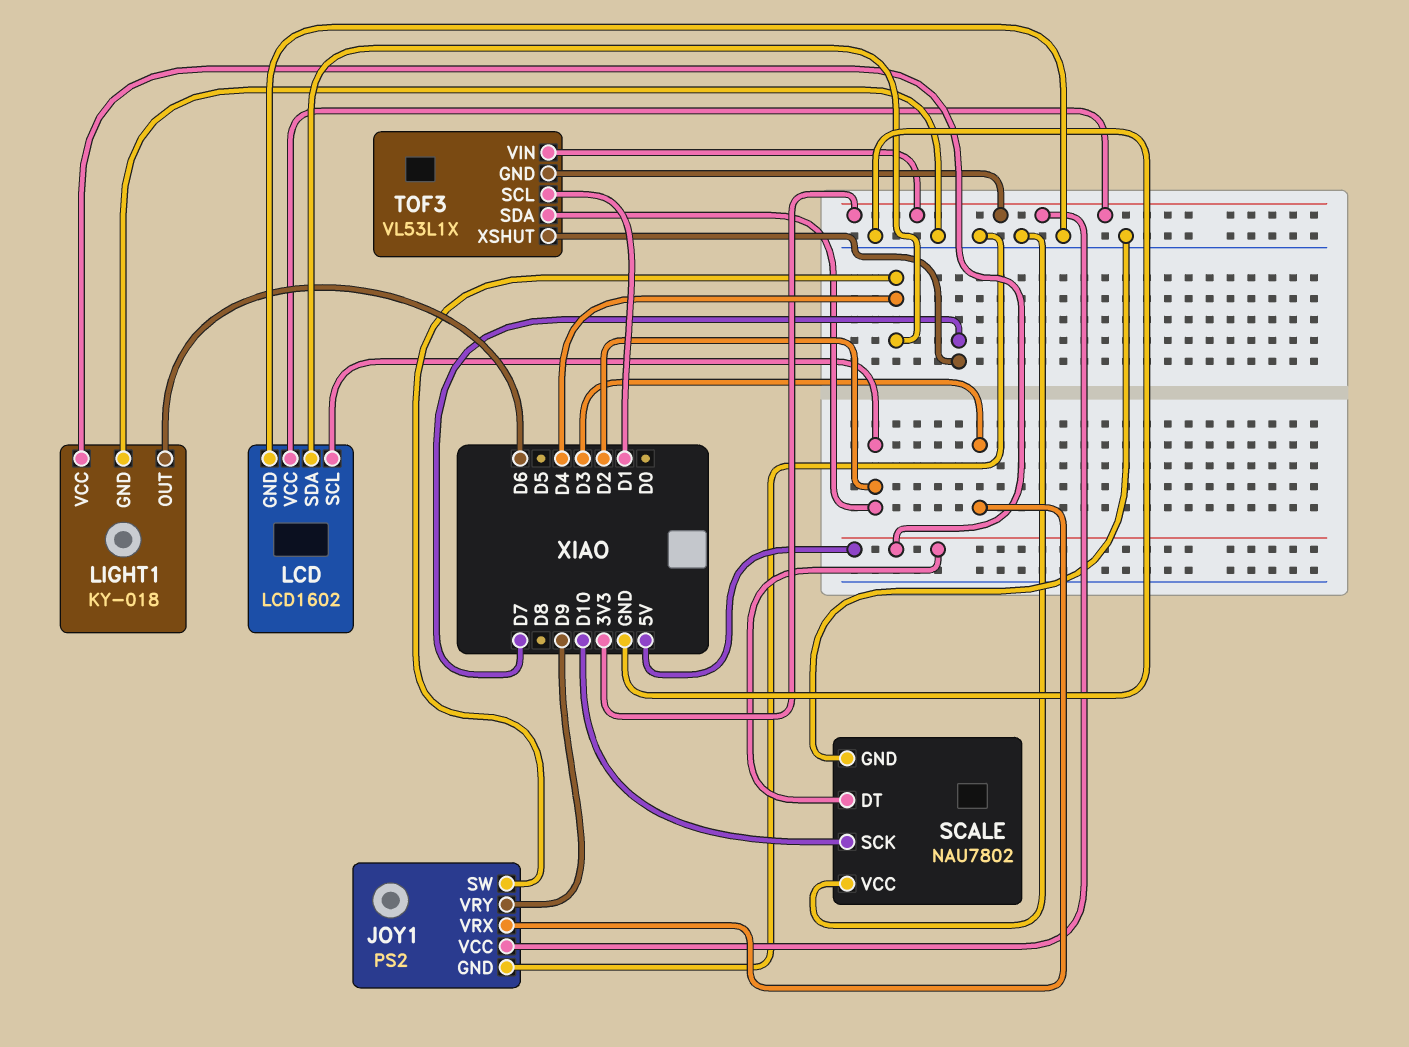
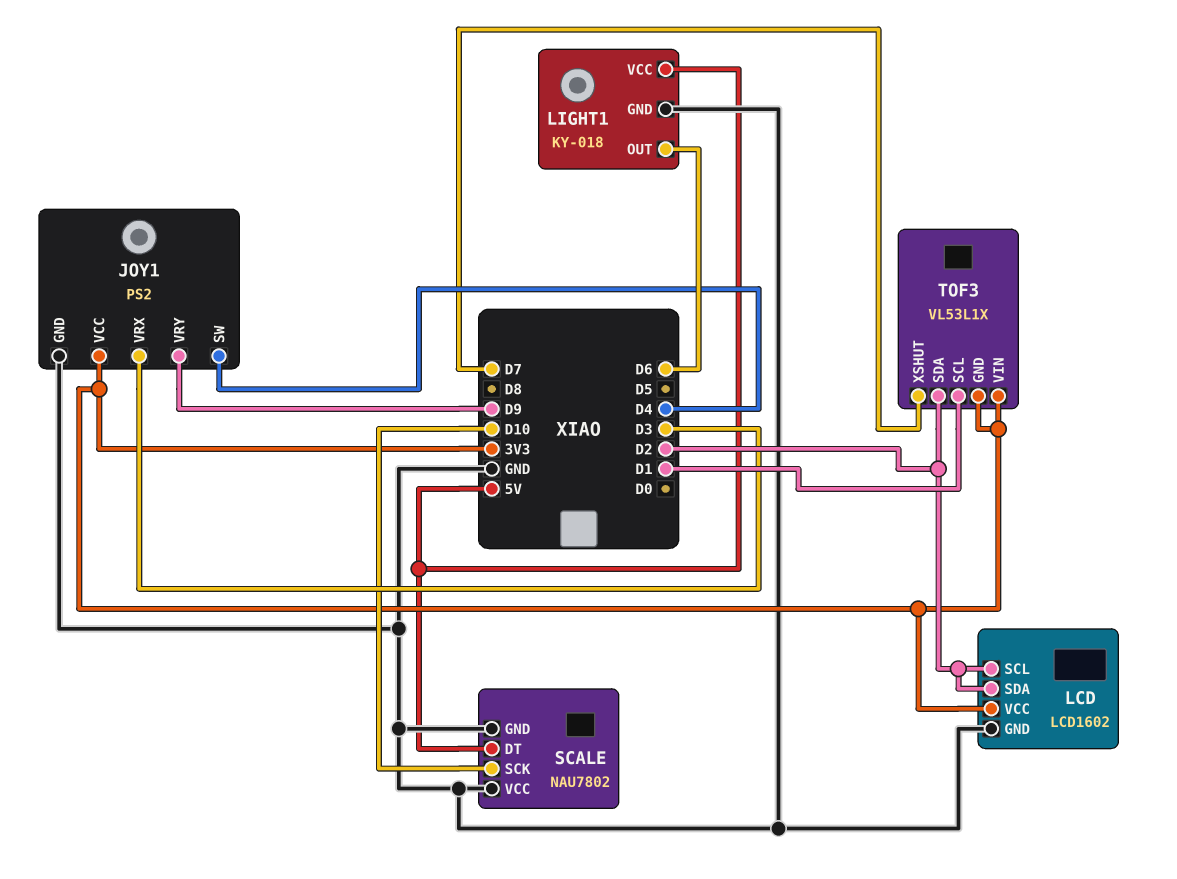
LCD pin SDA: D4 -> D2

